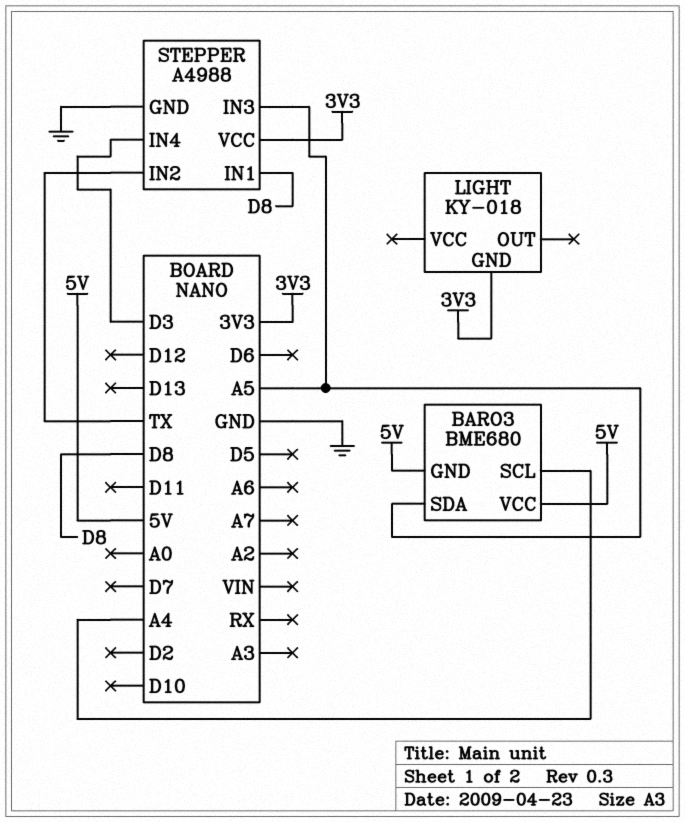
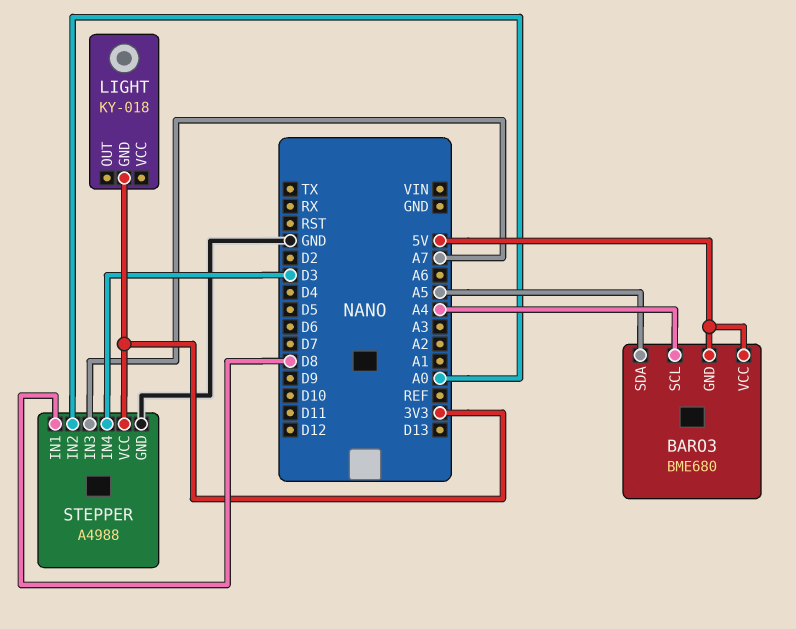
STEPPER pin IN2: TX -> A0
STEPPER pin IN3: A5 -> A7

